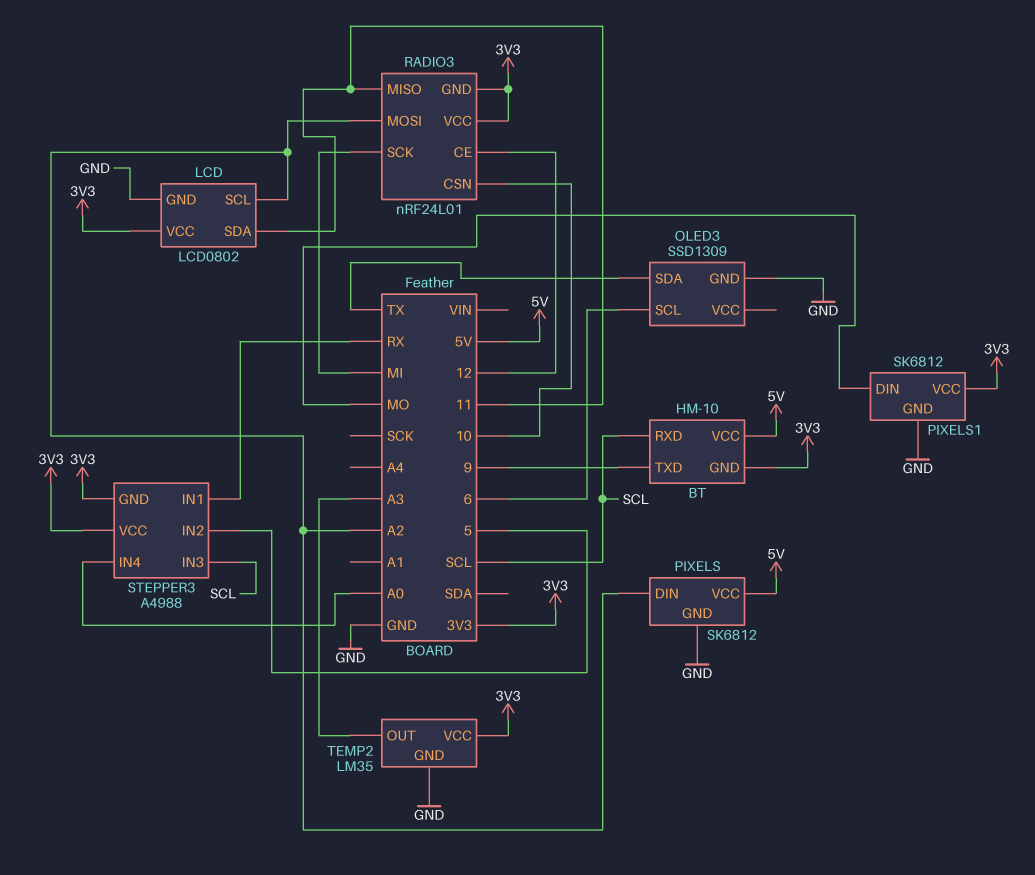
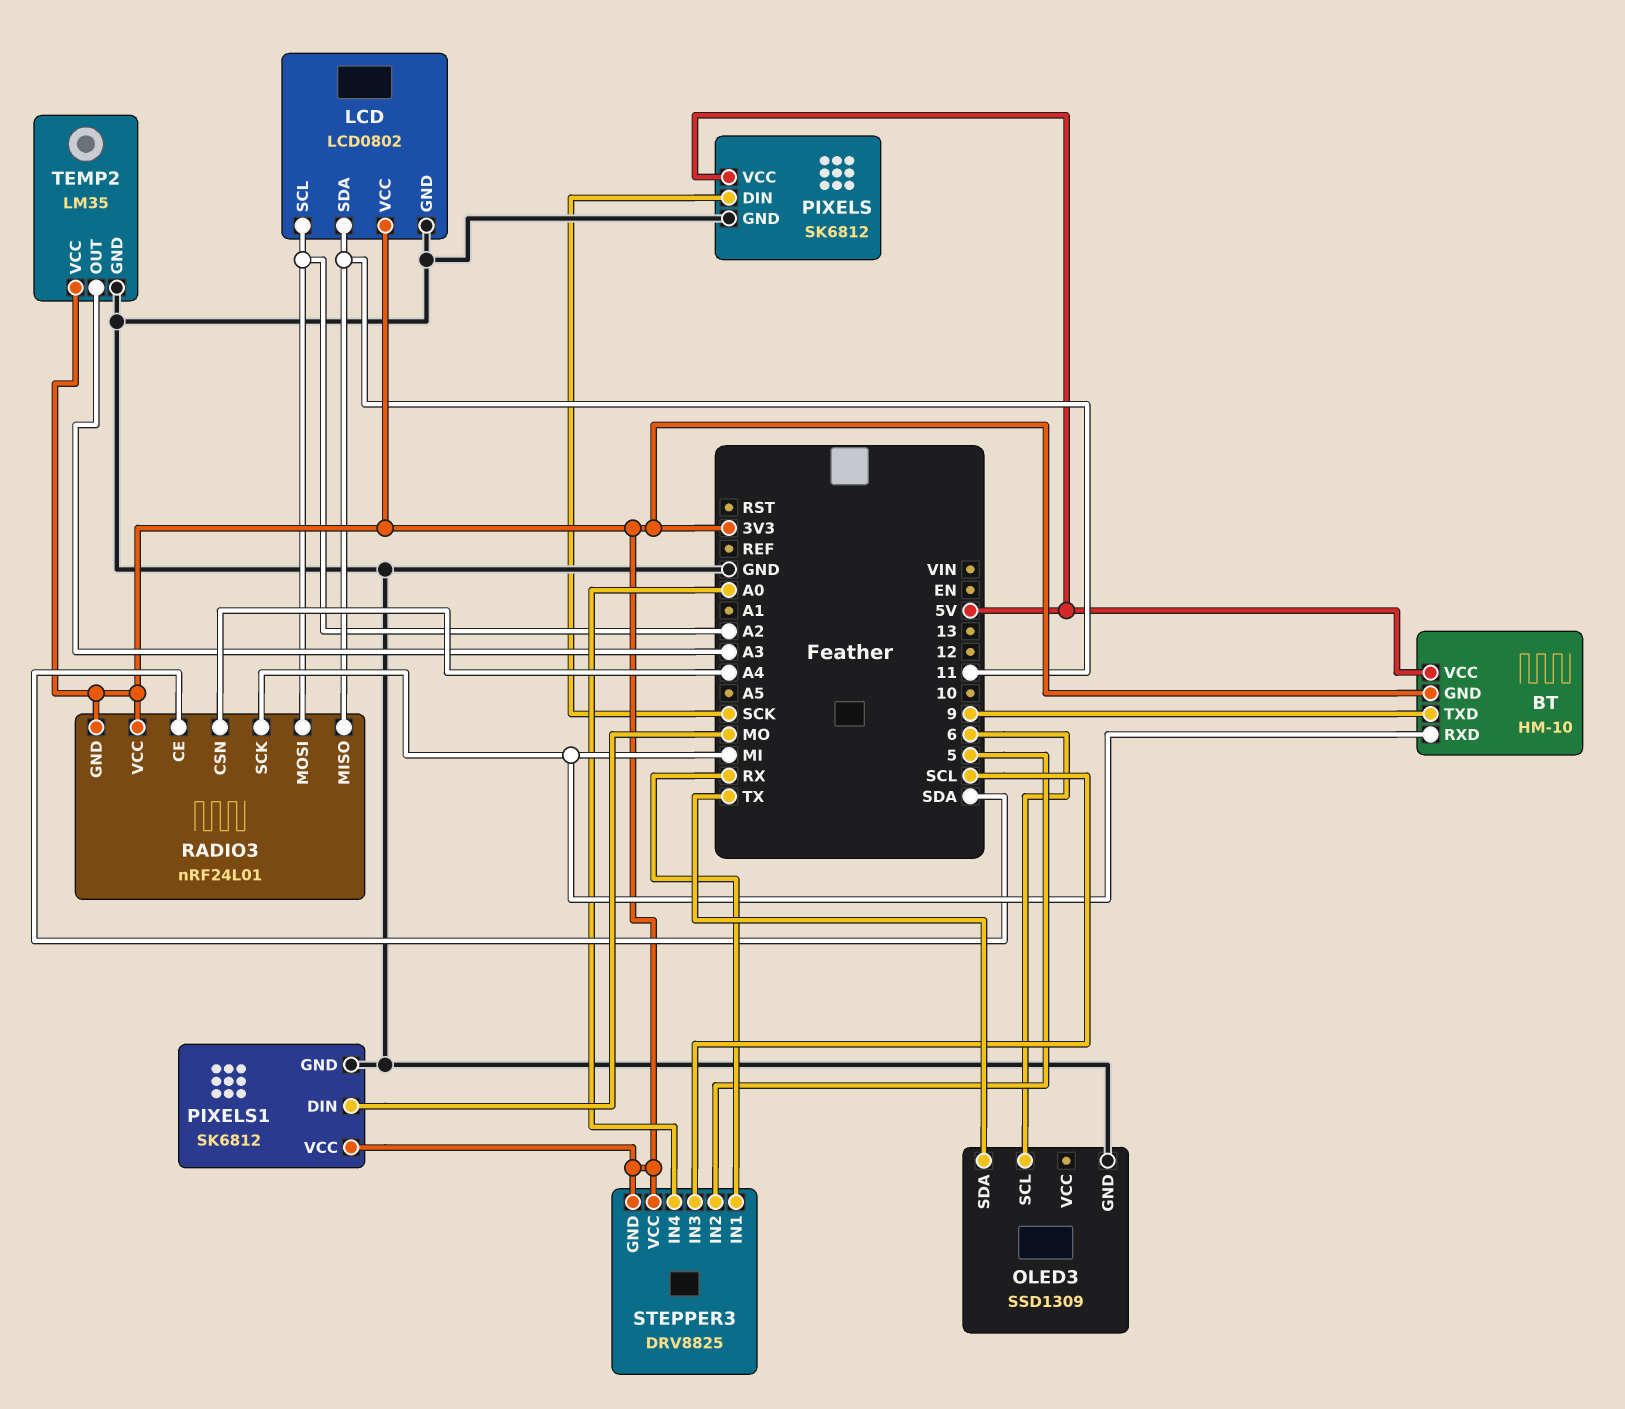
BT pin RXD: SCL -> MI
PIXELS pin DIN: A2 -> SCK
RADIO3 pin CE: 12 -> SDA
RADIO3 pin CSN: 10 -> A4
STEPPER3: A4988 -> DRV8825

